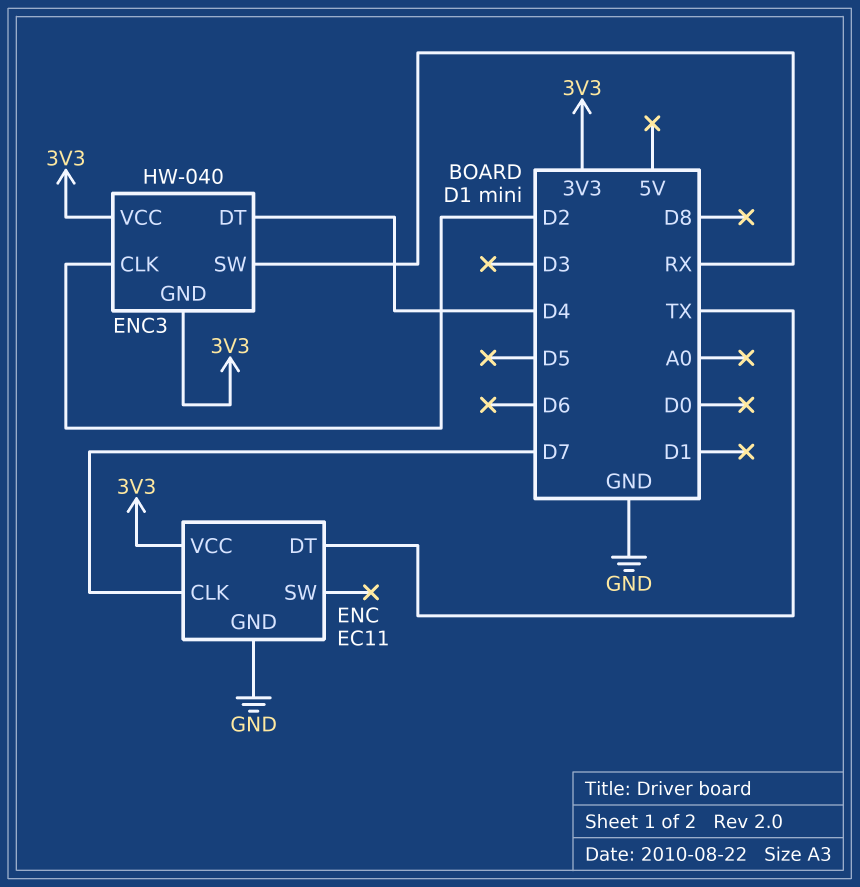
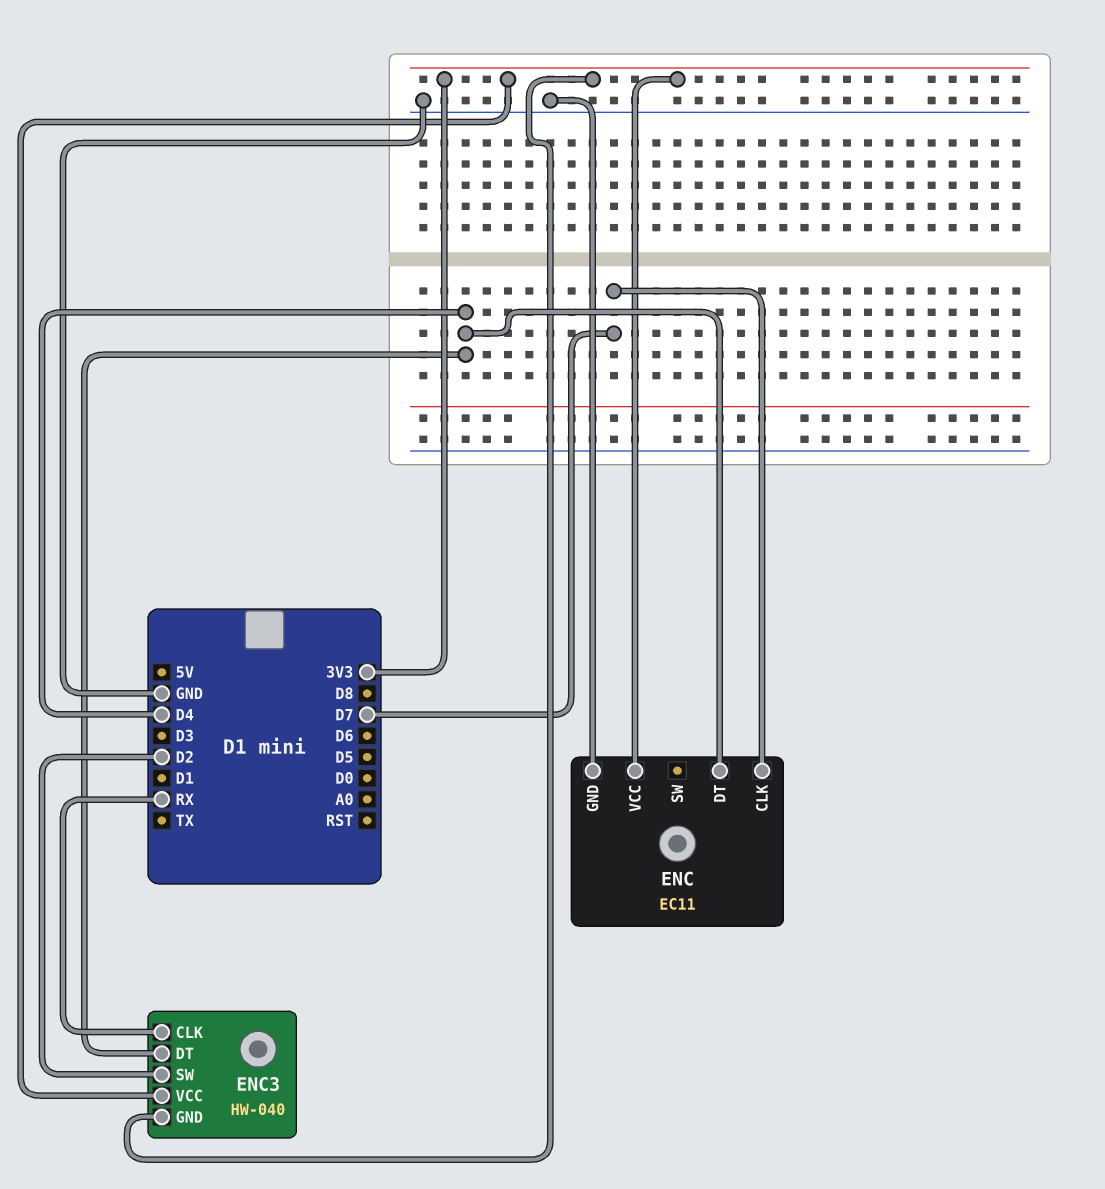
ENC pin DT: TX -> D4
ENC3 pin CLK: D2 -> RX
ENC3 pin SW: RX -> D2

